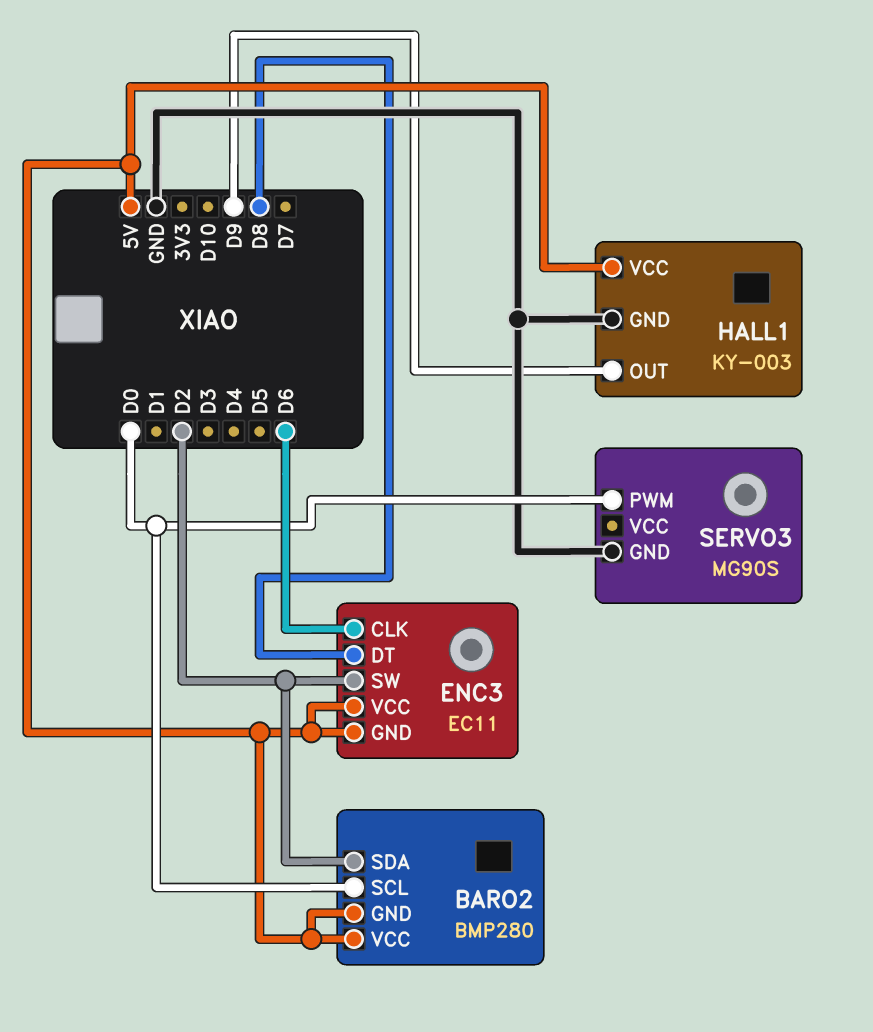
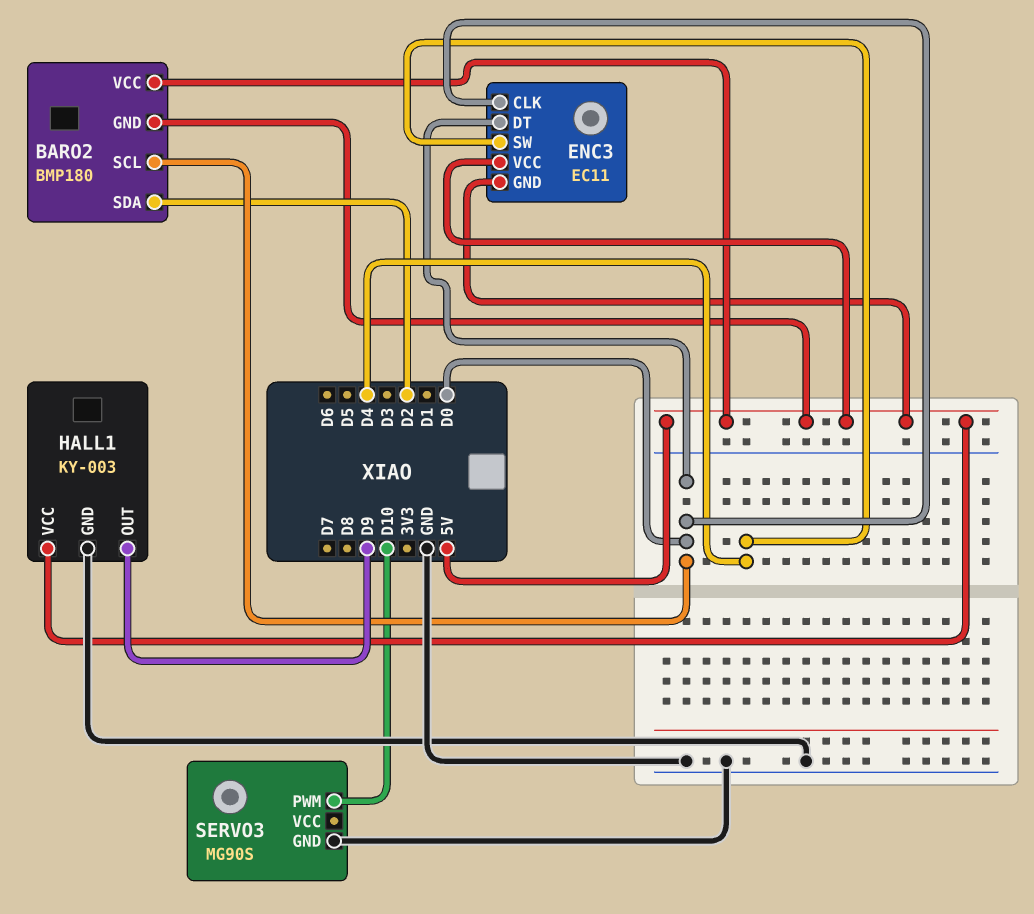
BARO2: BMP280 -> BMP180
ENC3 pin CLK: D6 -> D0
ENC3 pin DT: D8 -> D0
ENC3 pin SW: D2 -> D4
SERVO3 pin PWM: D0 -> D10

